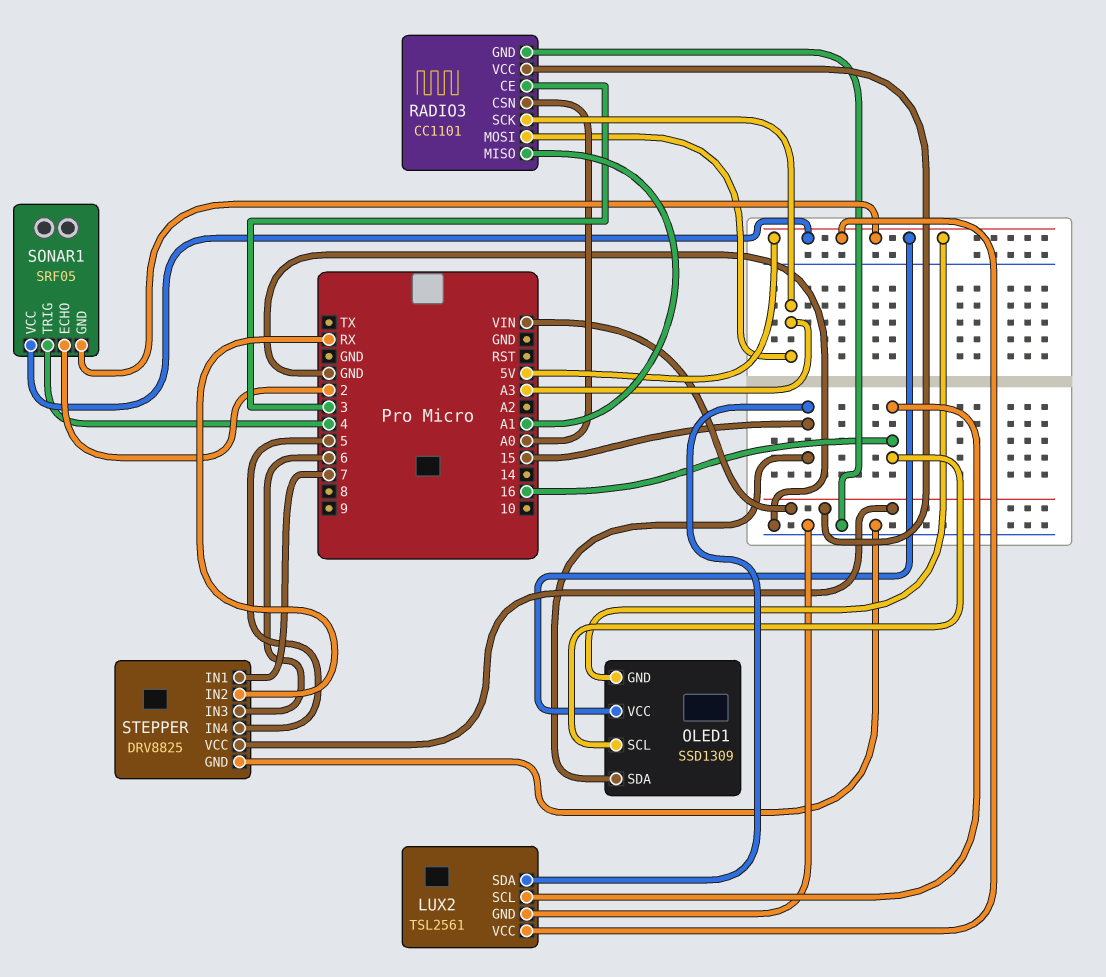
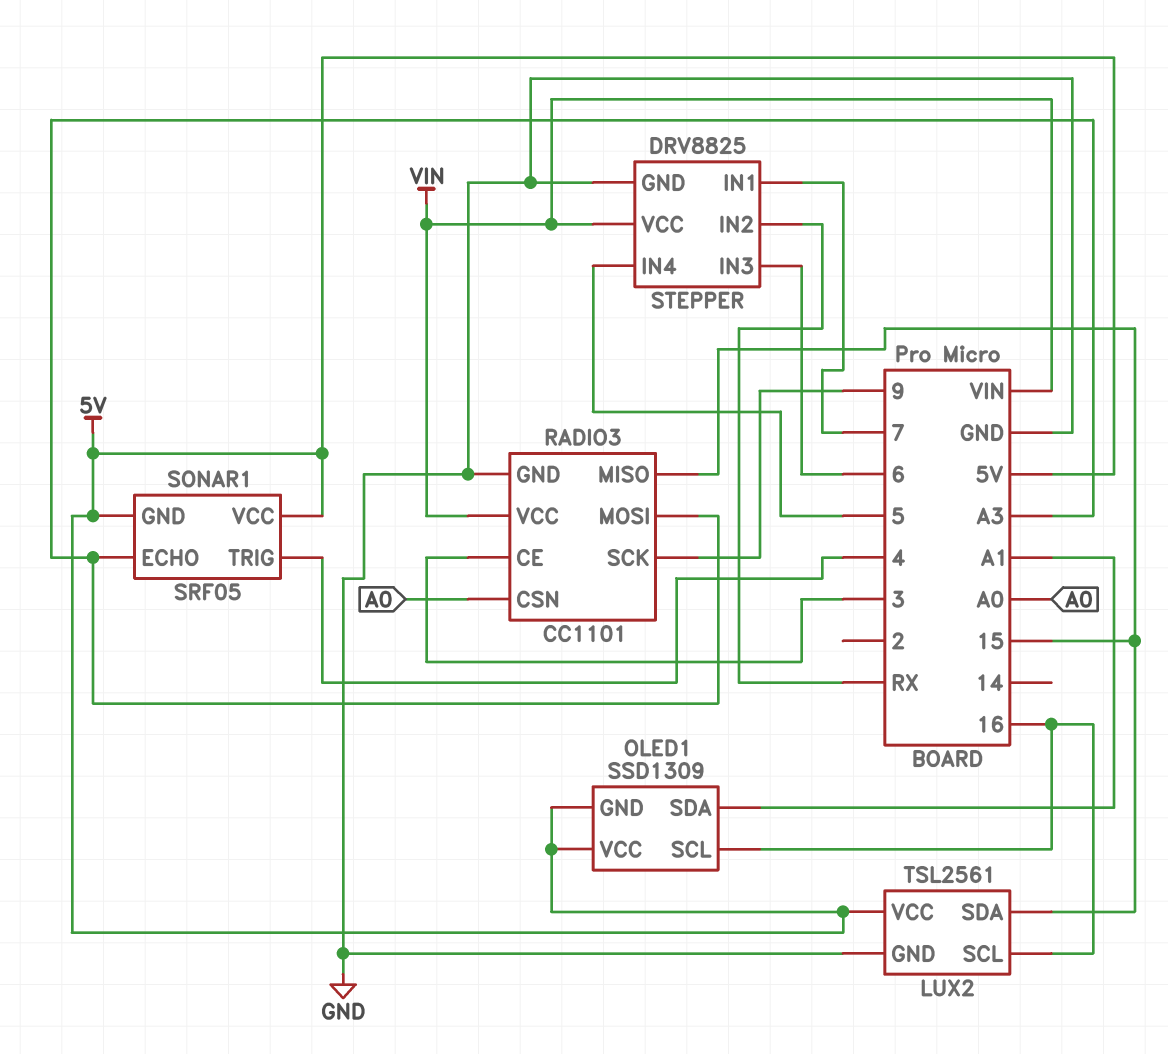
OLED1 pin SDA: 15 -> A1
RADIO3 pin MISO: A1 -> 15
RADIO3 pin SCK: A3 -> 9
SONAR1 pin ECHO: 2 -> A3

